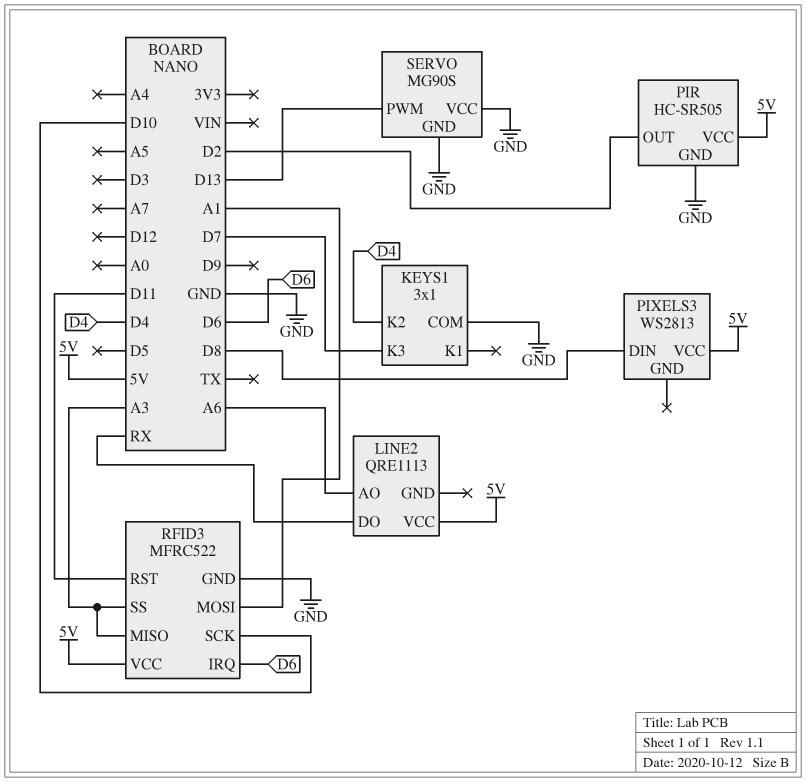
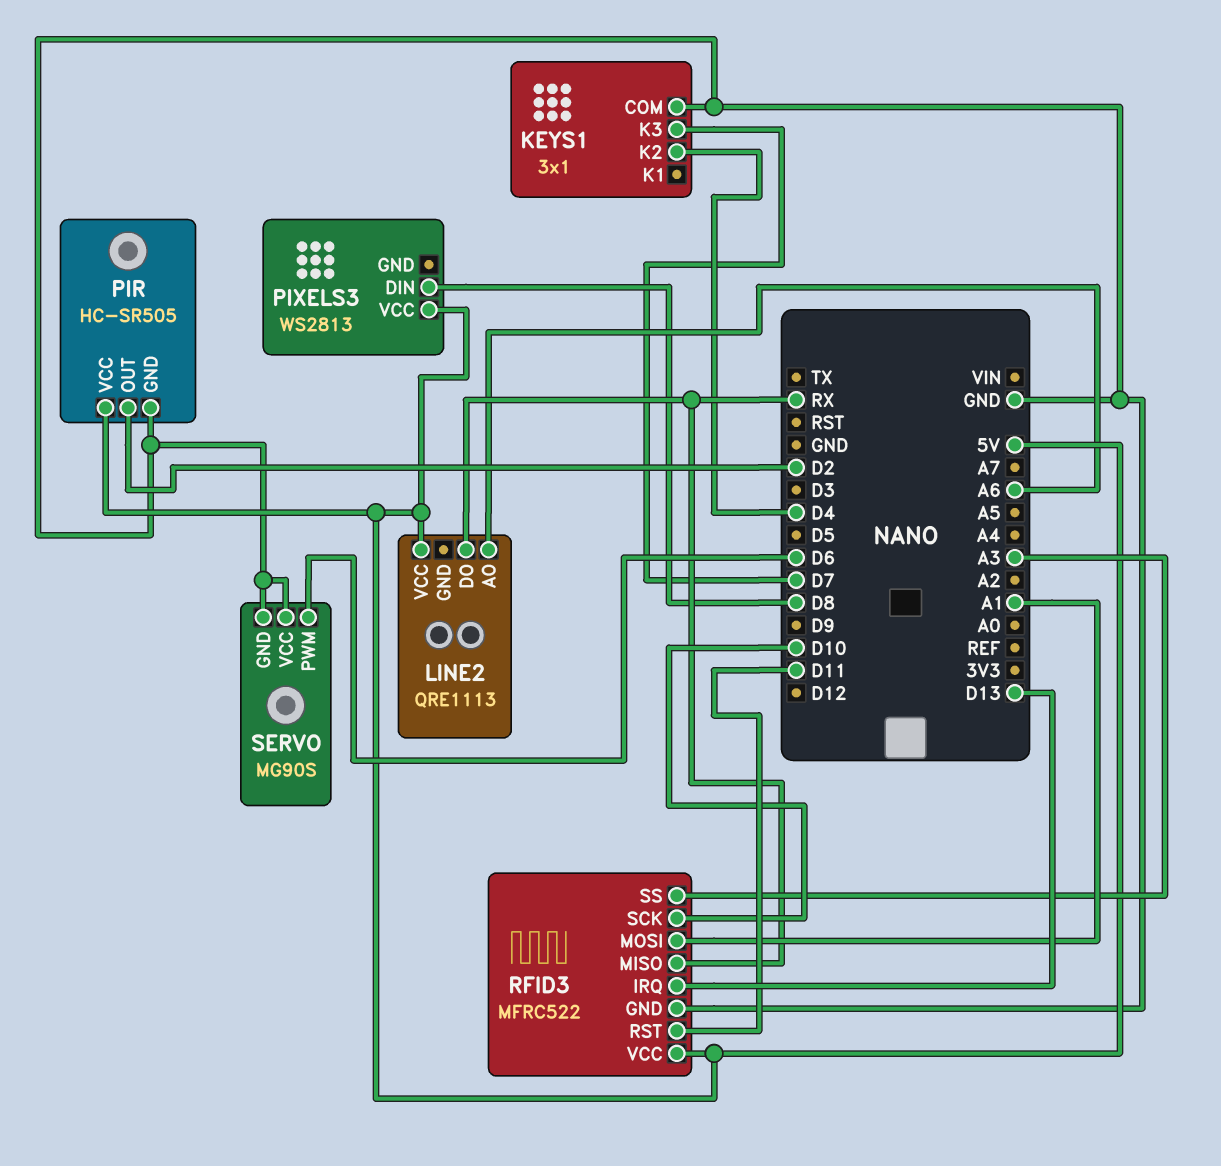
RFID3 pin IRQ: D6 -> D13
RFID3 pin MISO: A3 -> RX
SERVO pin PWM: D13 -> D6

